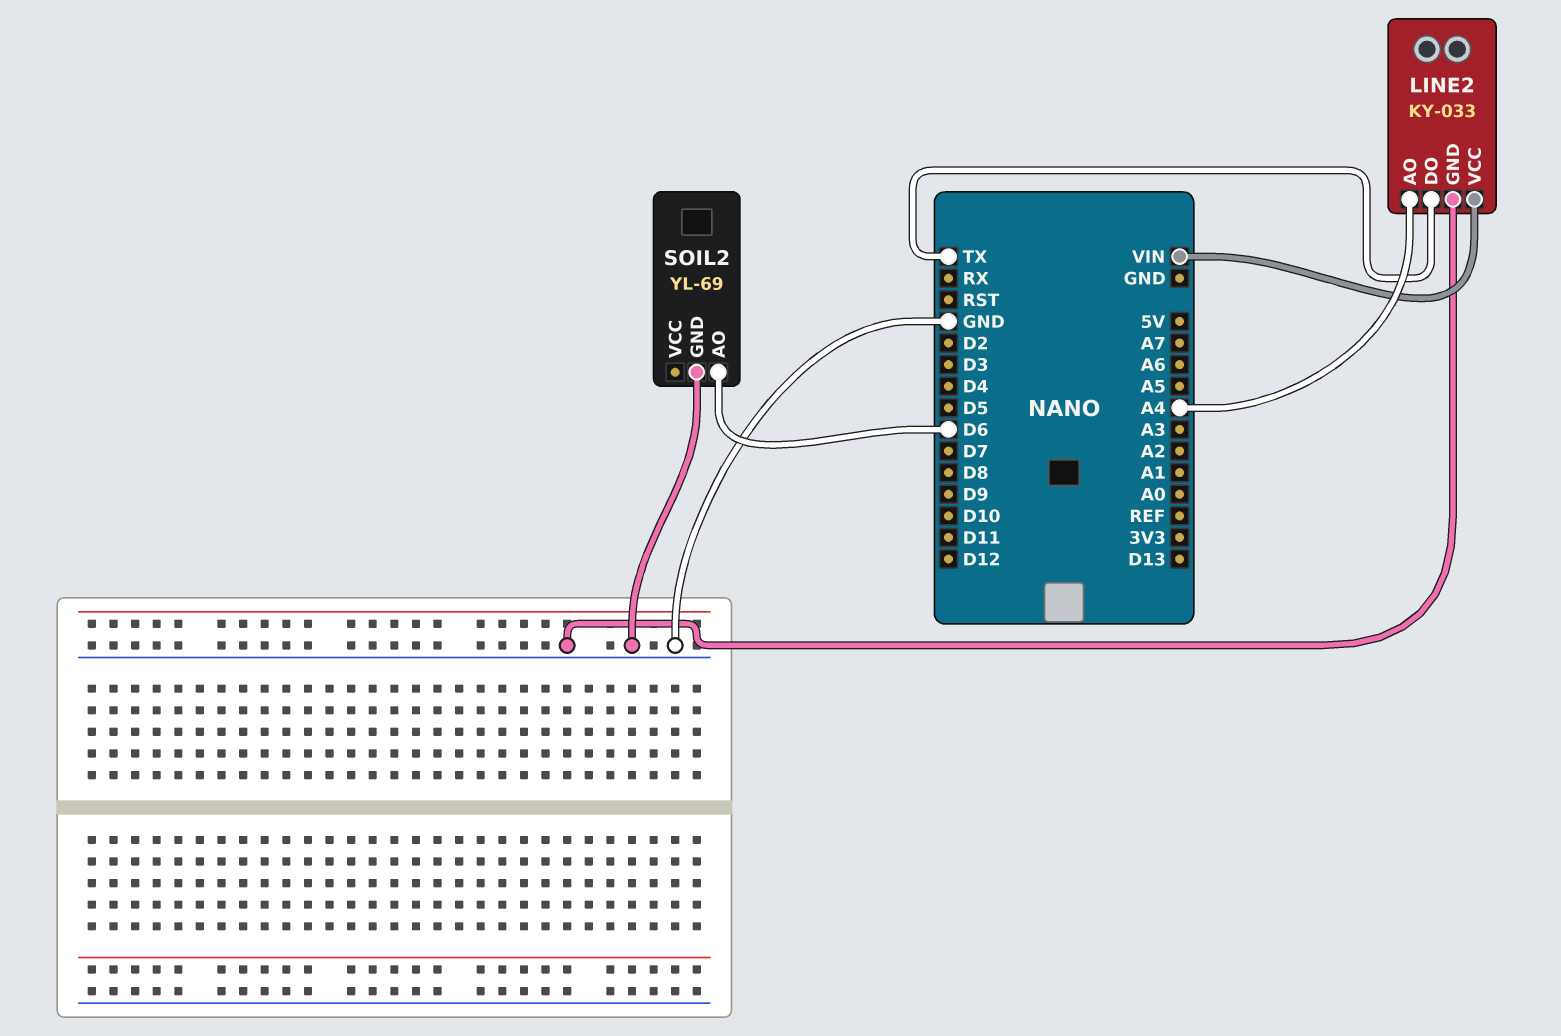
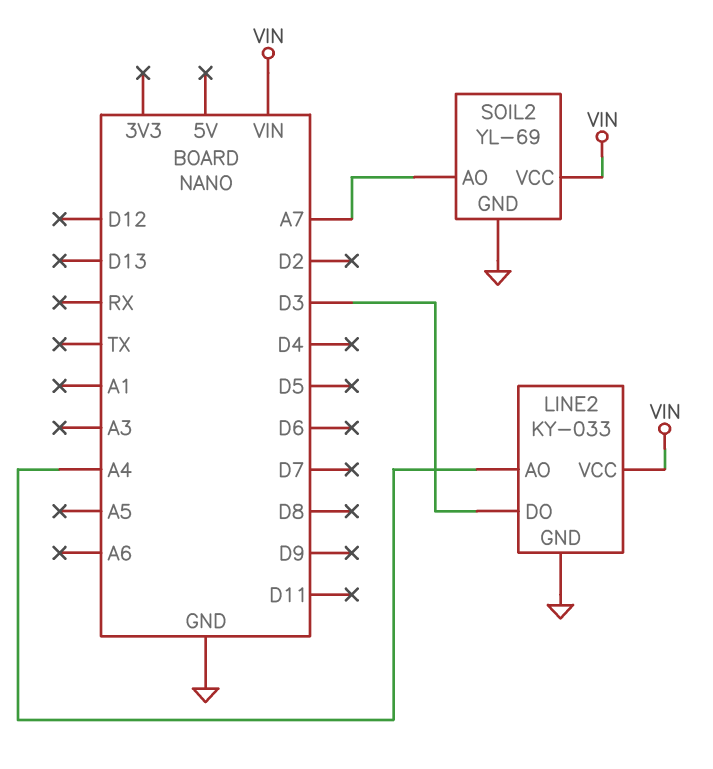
LINE2 pin DO: TX -> D3
SOIL2 pin AO: D6 -> A7
SOIL2 pin VCC: none -> VIN

